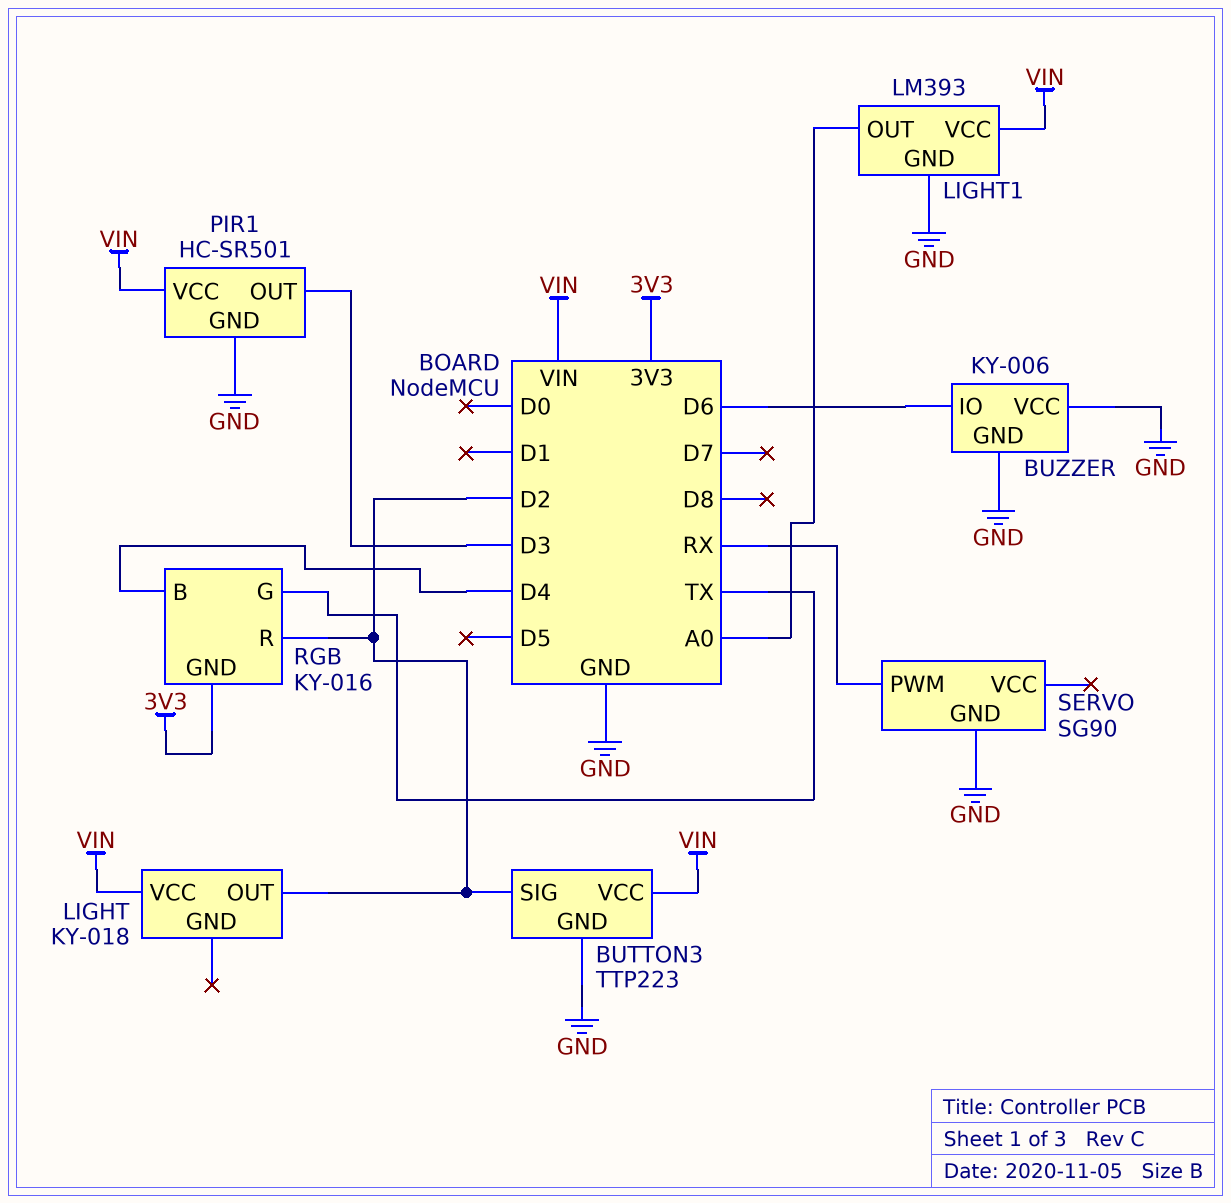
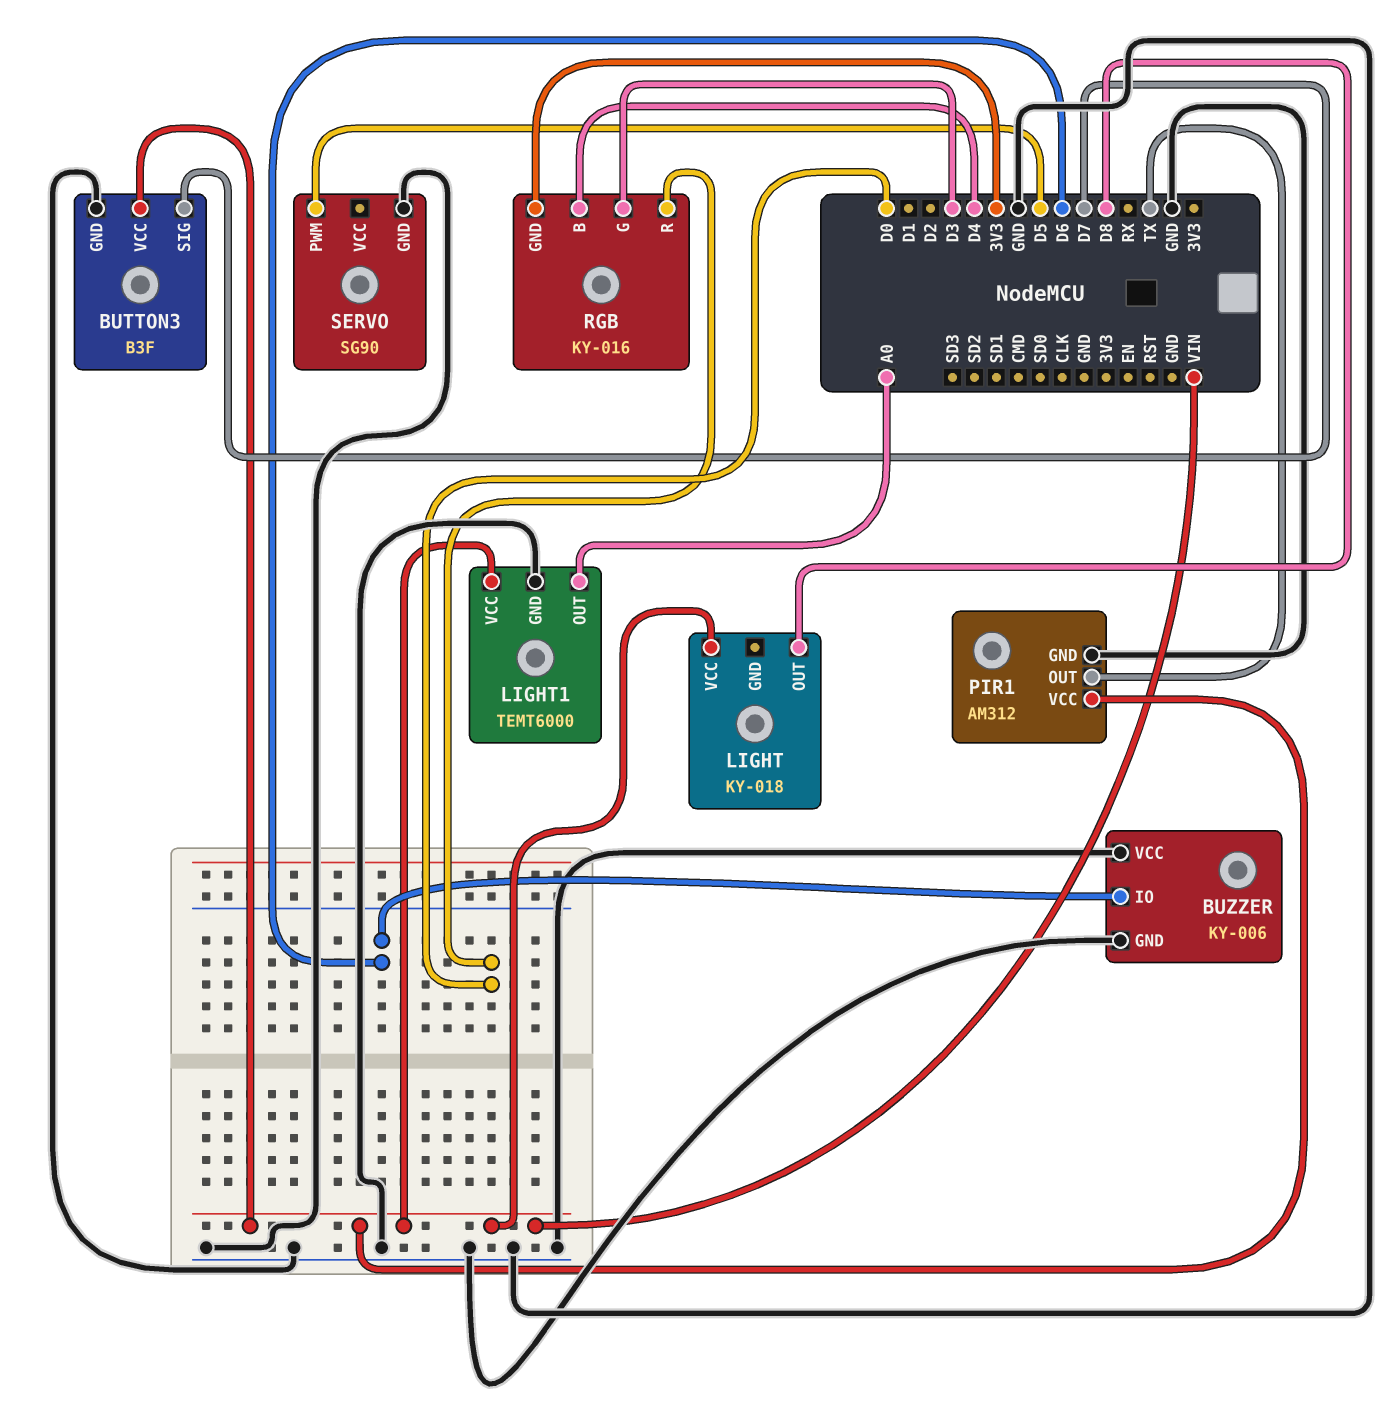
BUTTON3: TTP223 -> B3F
BUTTON3 pin SIG: D2 -> D7
LIGHT pin OUT: D2 -> D8
LIGHT1: LM393 -> TEMT6000
PIR1: HC-SR501 -> AM312
PIR1 pin OUT: D3 -> TX
RGB pin G: TX -> D3
RGB pin R: D2 -> D0
SERVO pin PWM: RX -> D5

